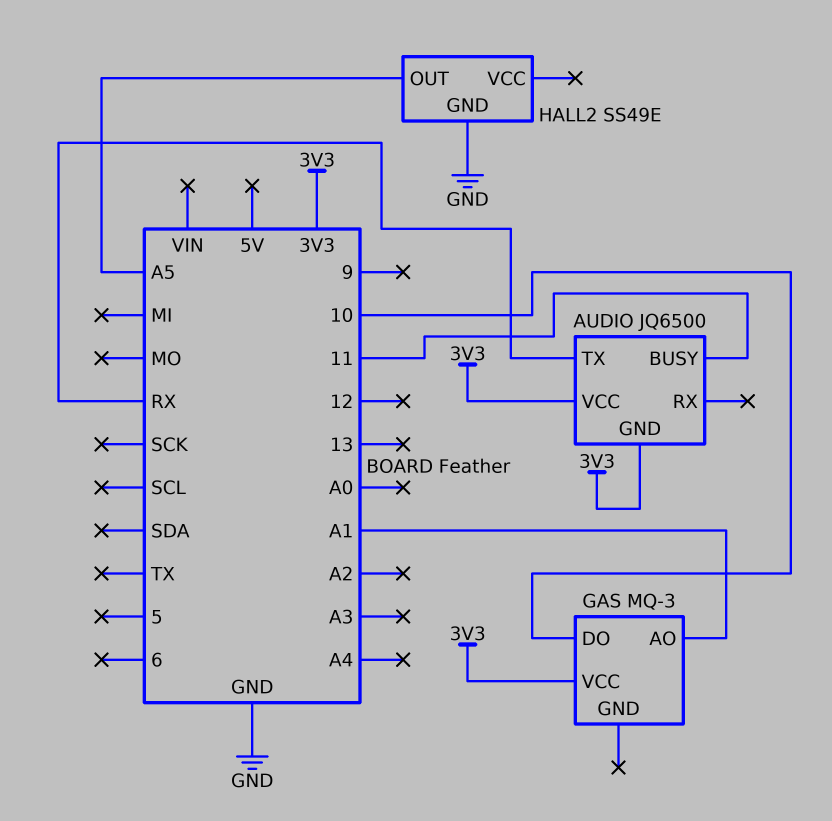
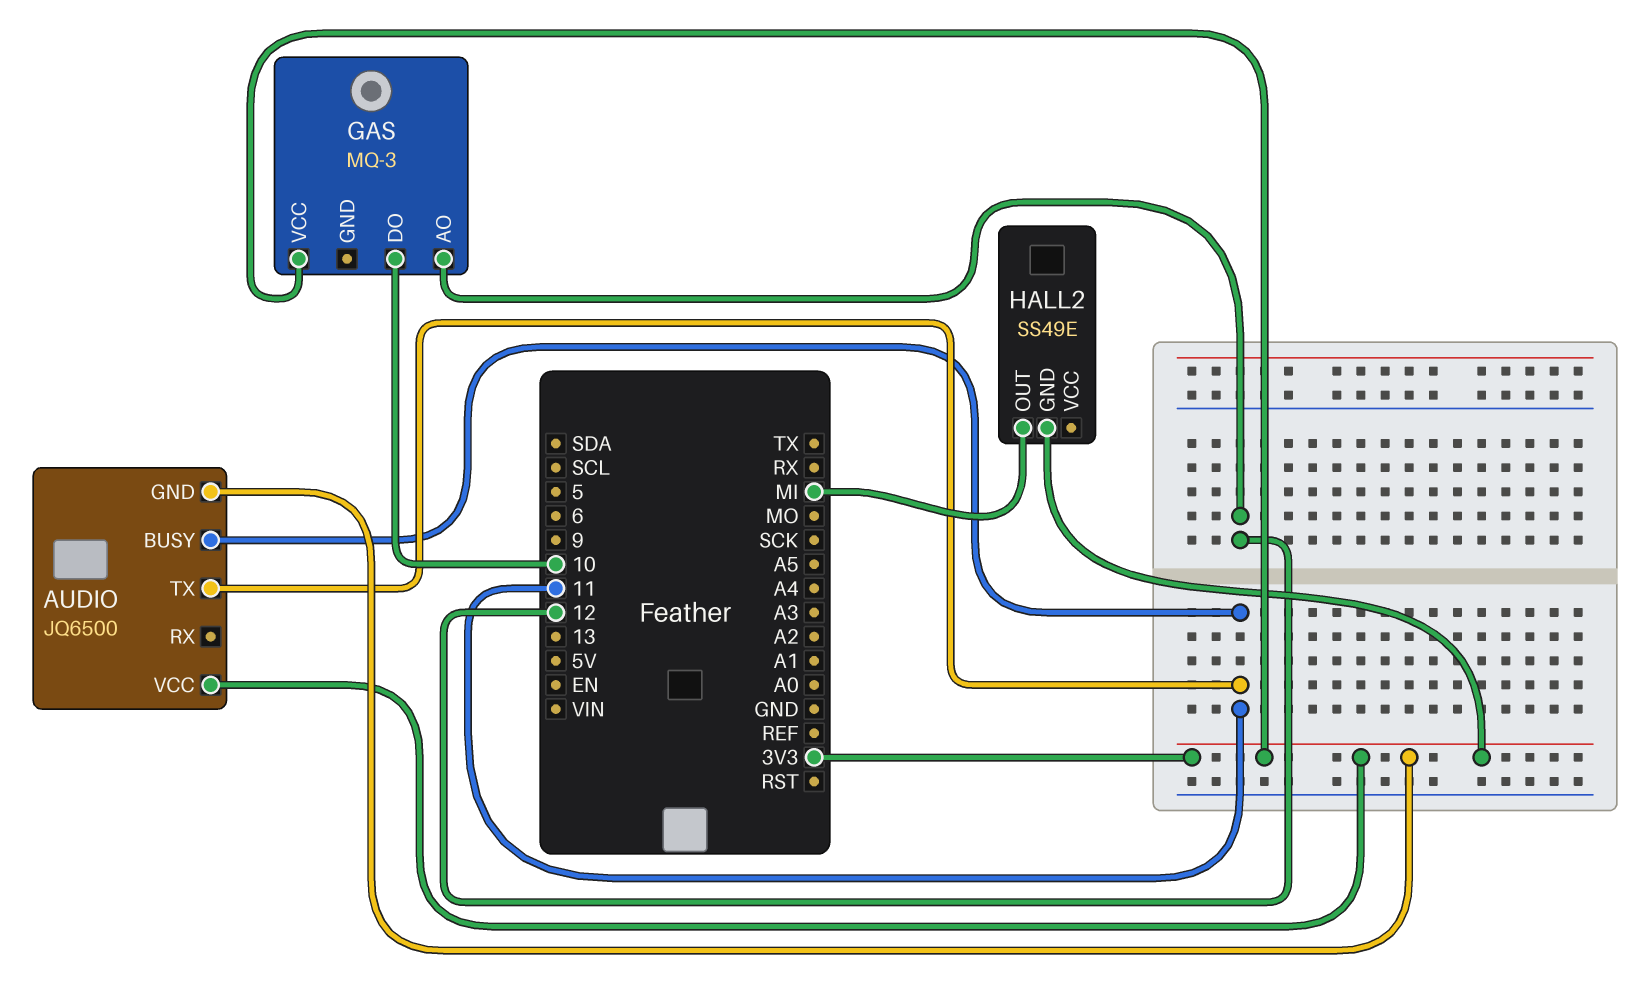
AUDIO pin TX: RX -> 11
GAS pin AO: A1 -> 12
HALL2 pin GND: GND -> 3V3
HALL2 pin OUT: A5 -> MI

